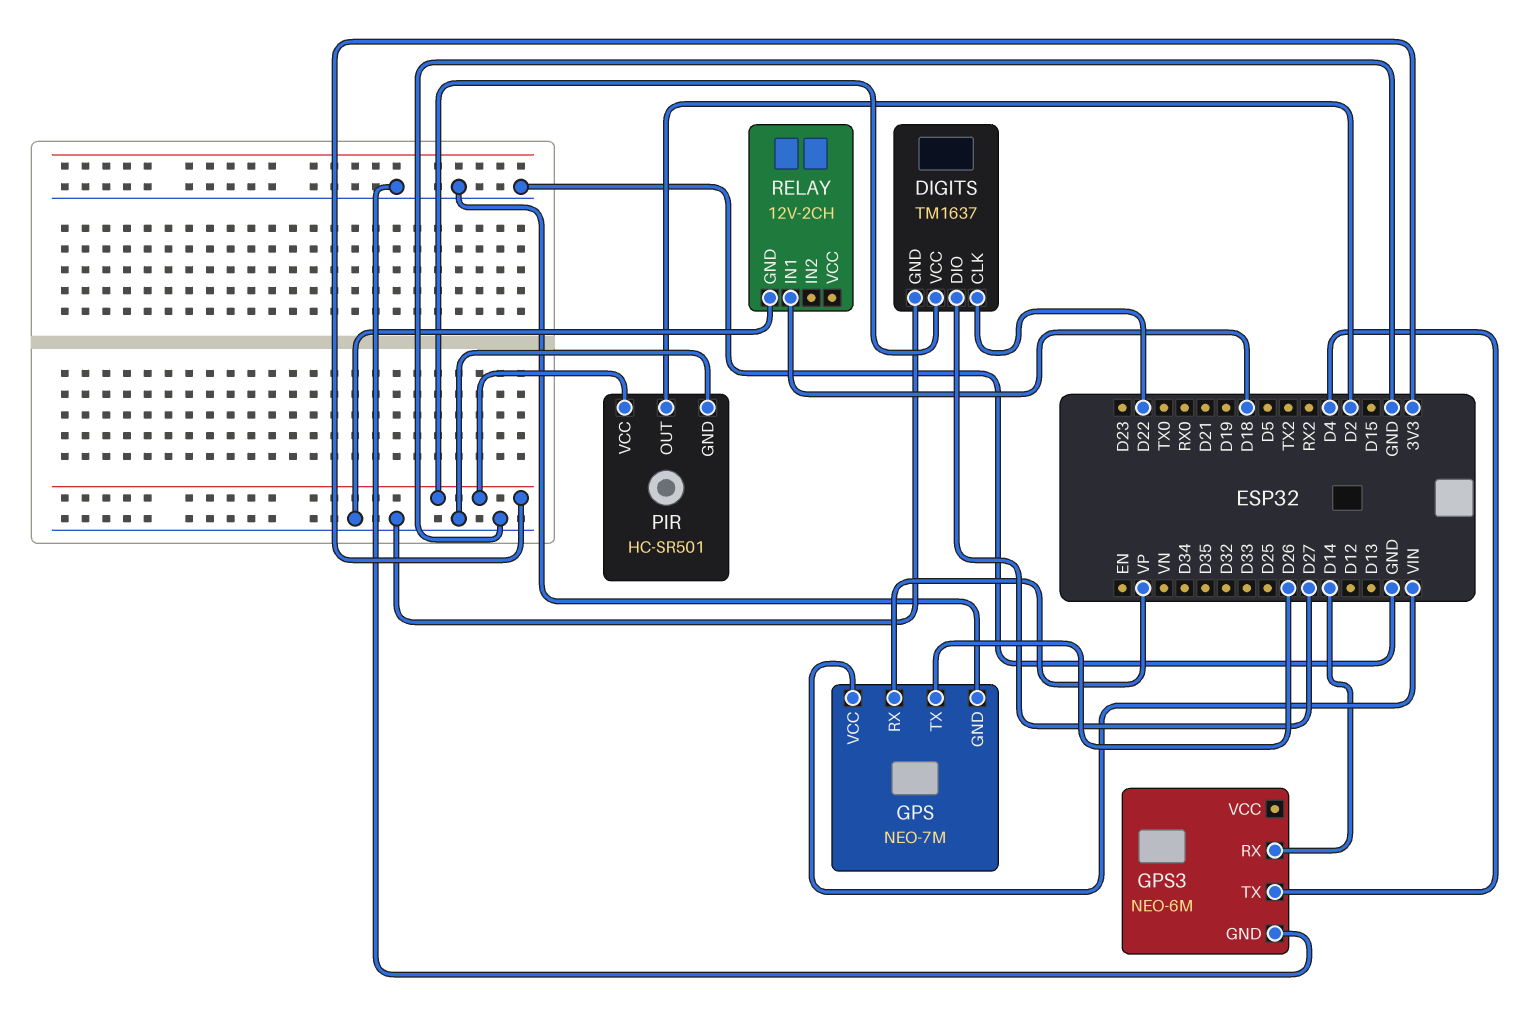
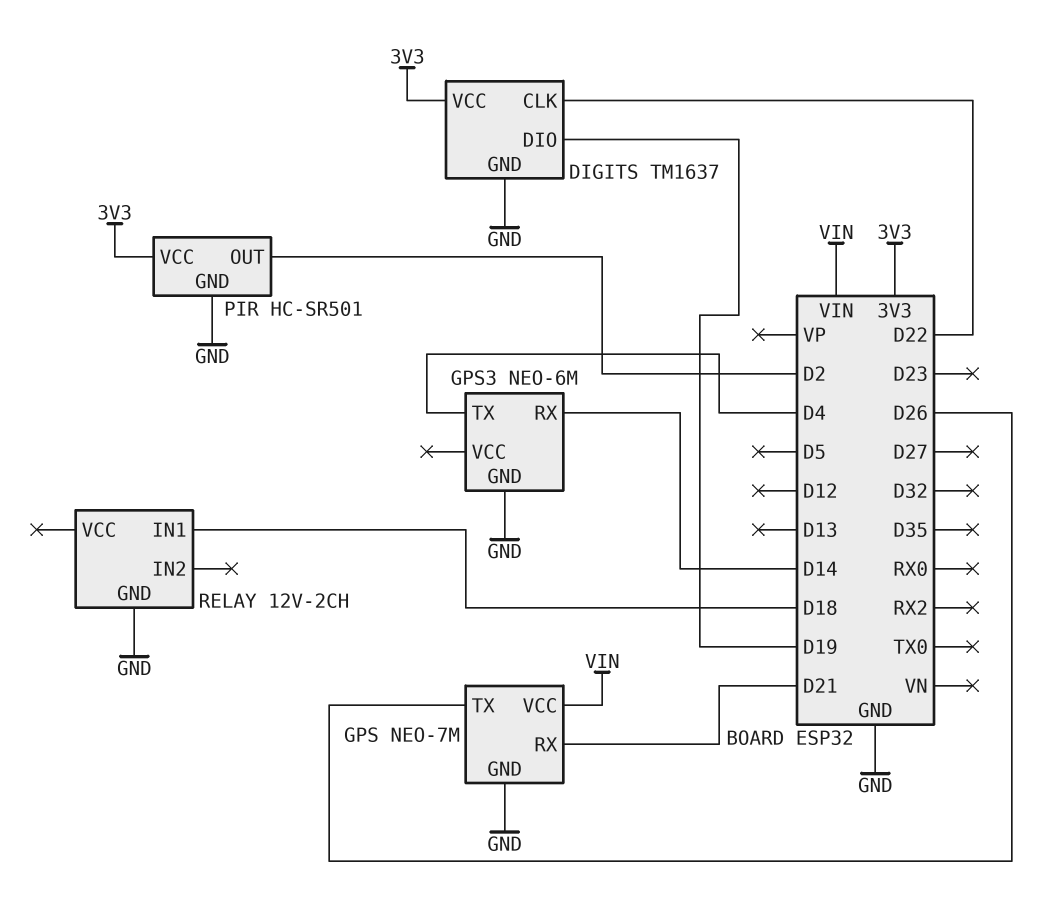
DIGITS pin DIO: D27 -> D19
GPS pin RX: VP -> D21

